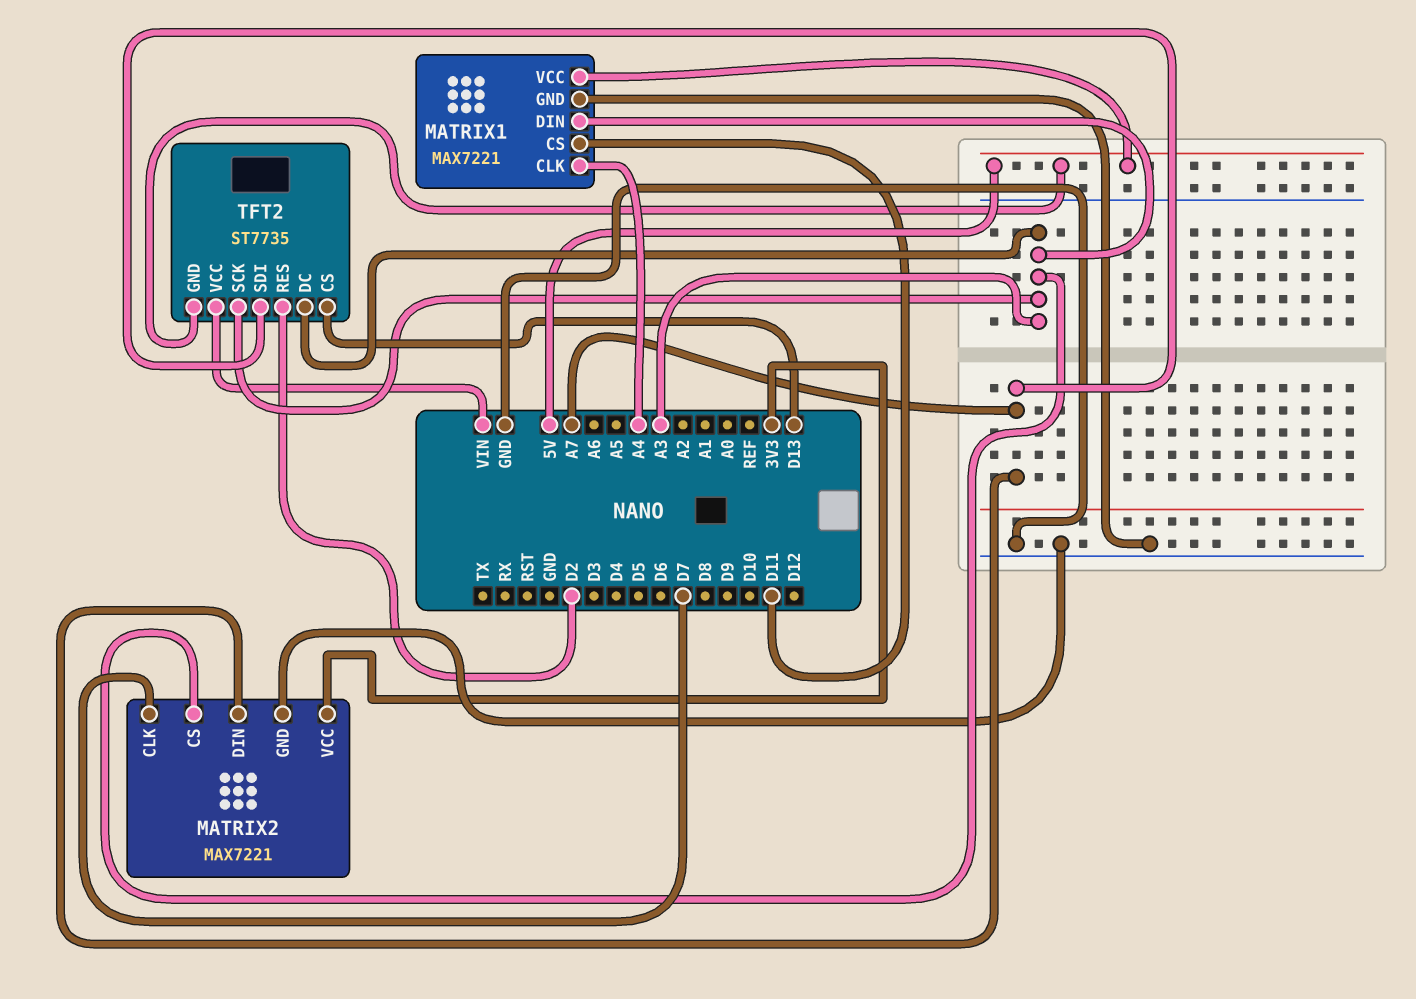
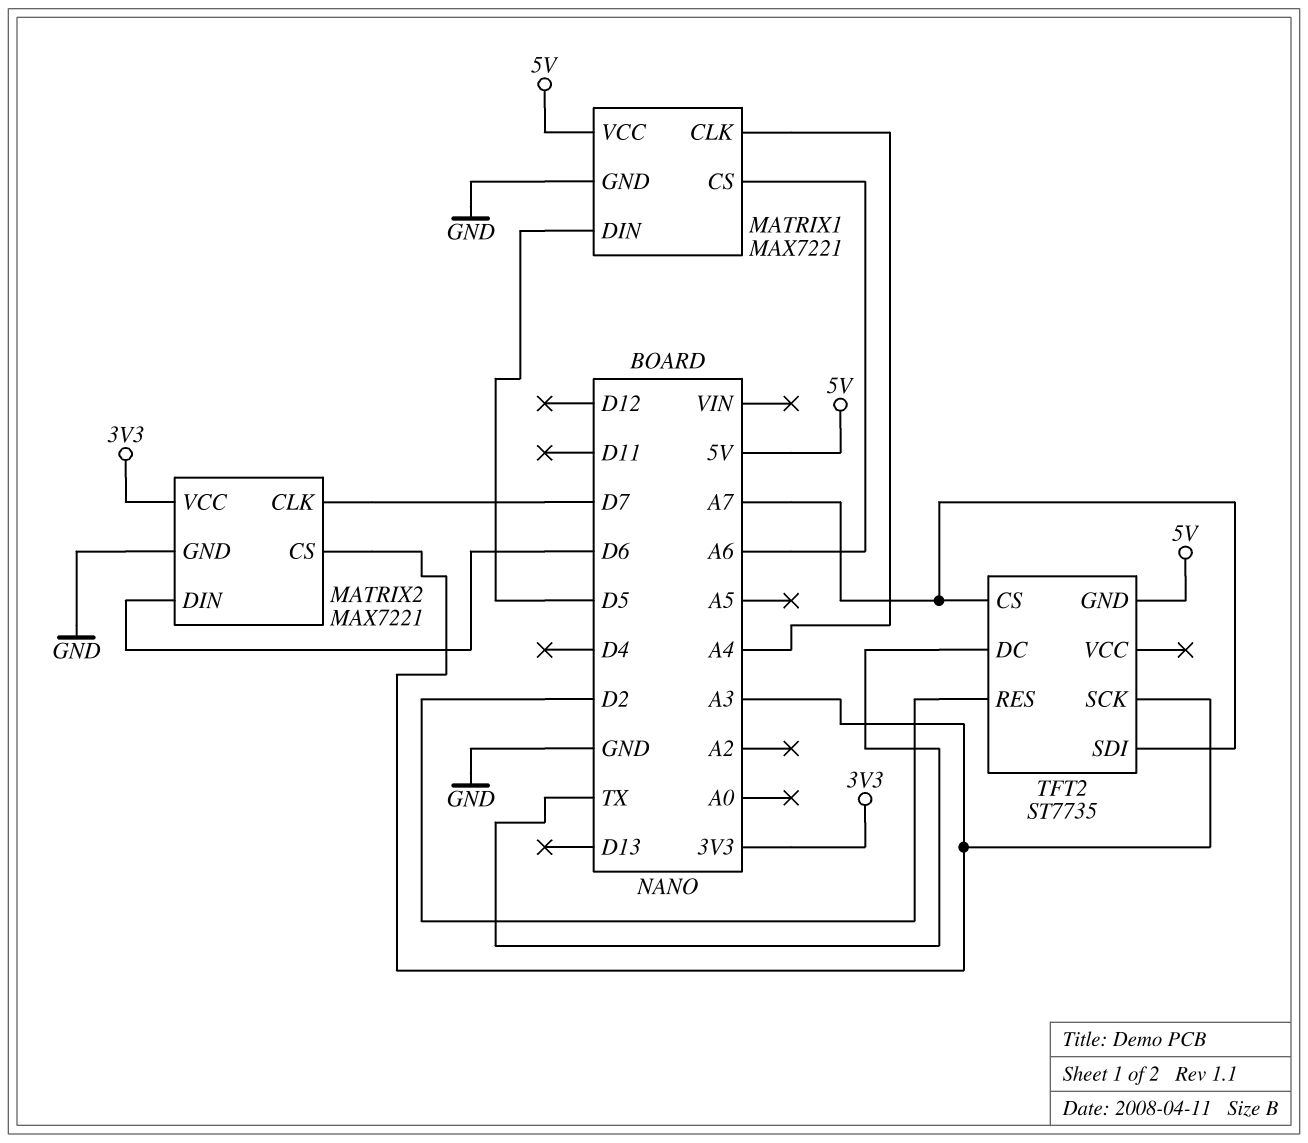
MATRIX1 pin CS: D11 -> A6
MATRIX1 pin DIN: A3 -> D5
MATRIX2 pin DIN: A7 -> D6
TFT2 pin CS: D13 -> A7
TFT2 pin DC: A3 -> TX
TFT2 pin VCC: VIN -> none

